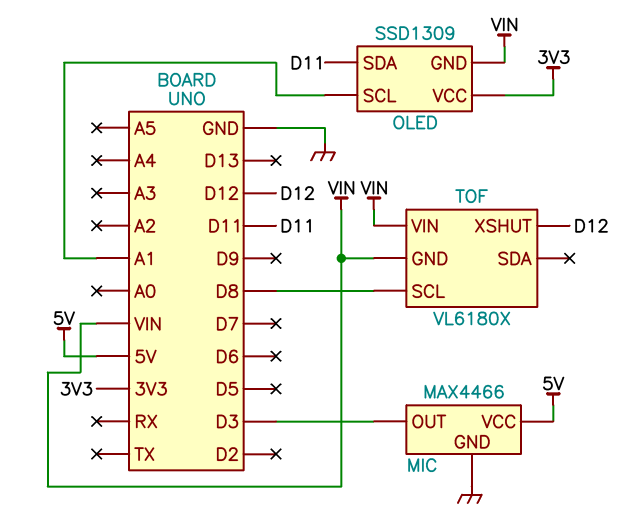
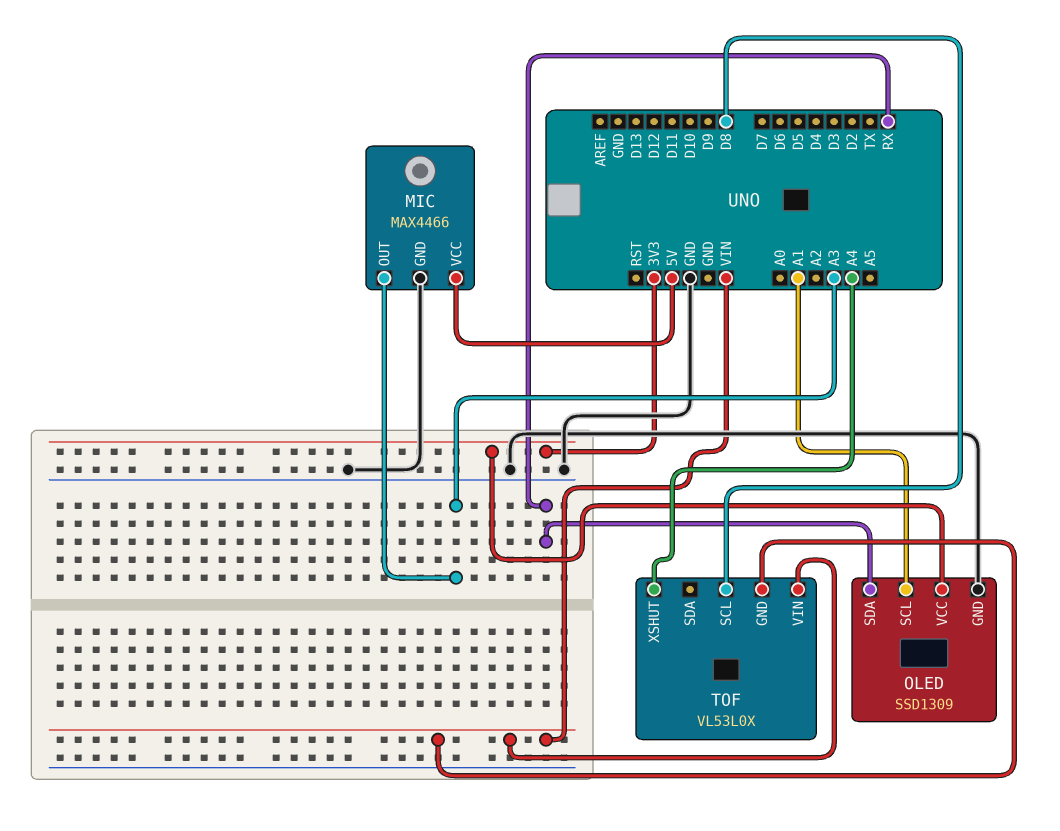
MIC pin OUT: D3 -> A3
OLED pin GND: VIN -> GND
OLED pin SDA: D11 -> RX
TOF: VL6180X -> VL53L0X
TOF pin XSHUT: D12 -> A4

